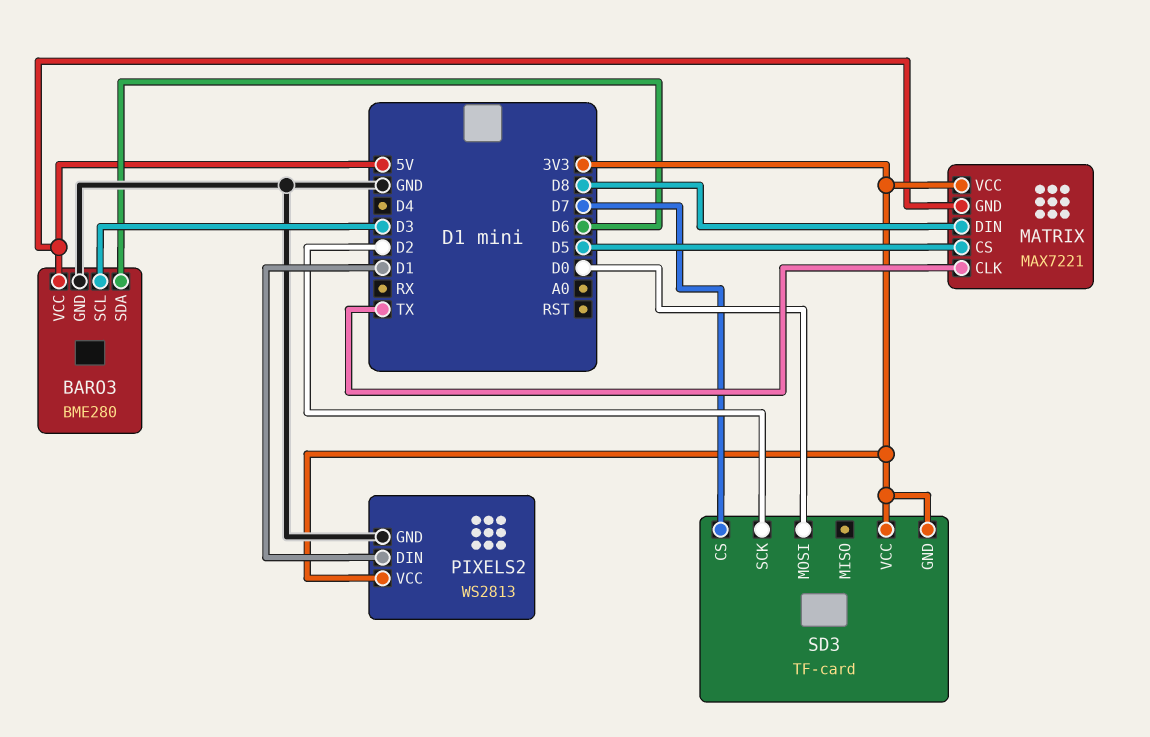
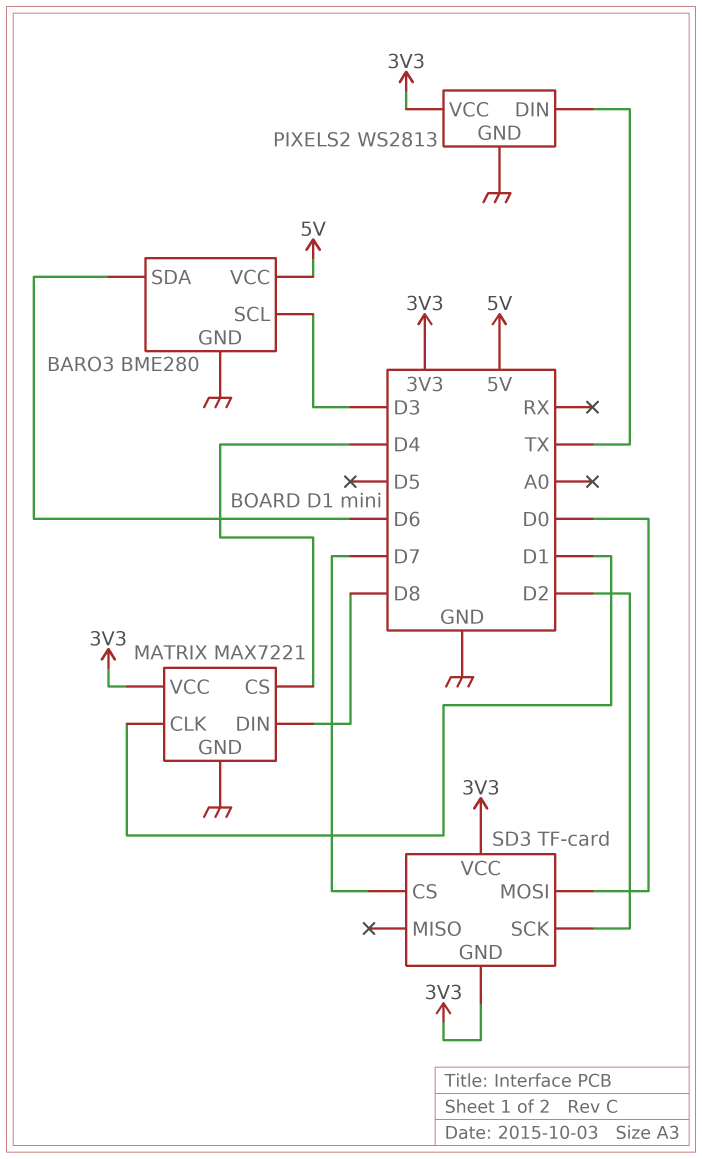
MATRIX pin CLK: TX -> D1
MATRIX pin CS: D5 -> D4
MATRIX pin GND: 5V -> GND
PIXELS2 pin DIN: D1 -> TX

